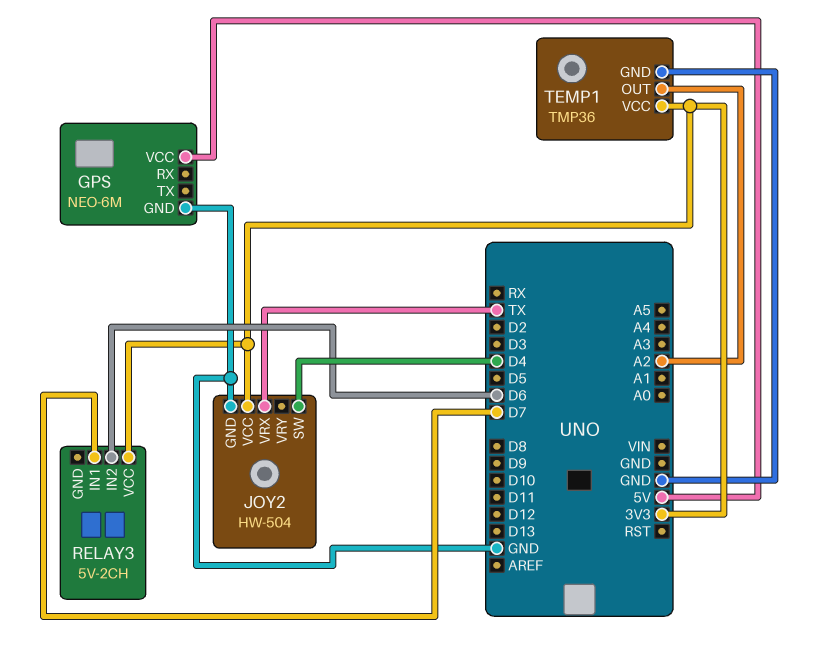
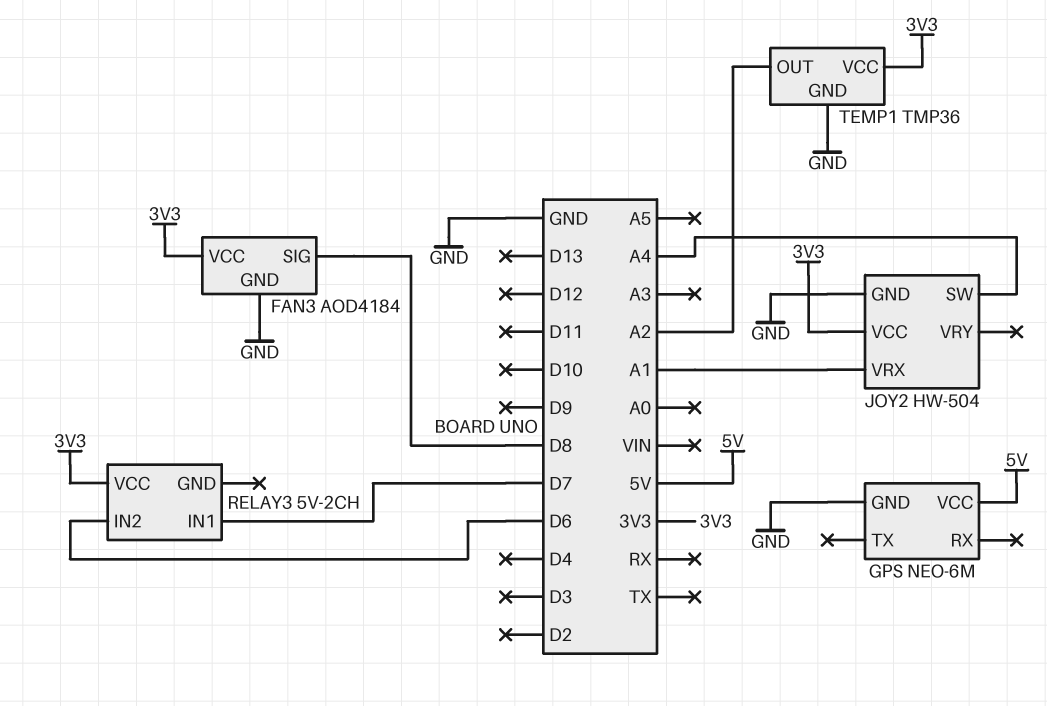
FAN3: none -> AOD4184
FAN3 pin GND: none -> GND
FAN3 pin SIG: none -> D8
FAN3 pin VCC: none -> 3V3
JOY2 pin SW: D4 -> A4
JOY2 pin VRX: TX -> A1

